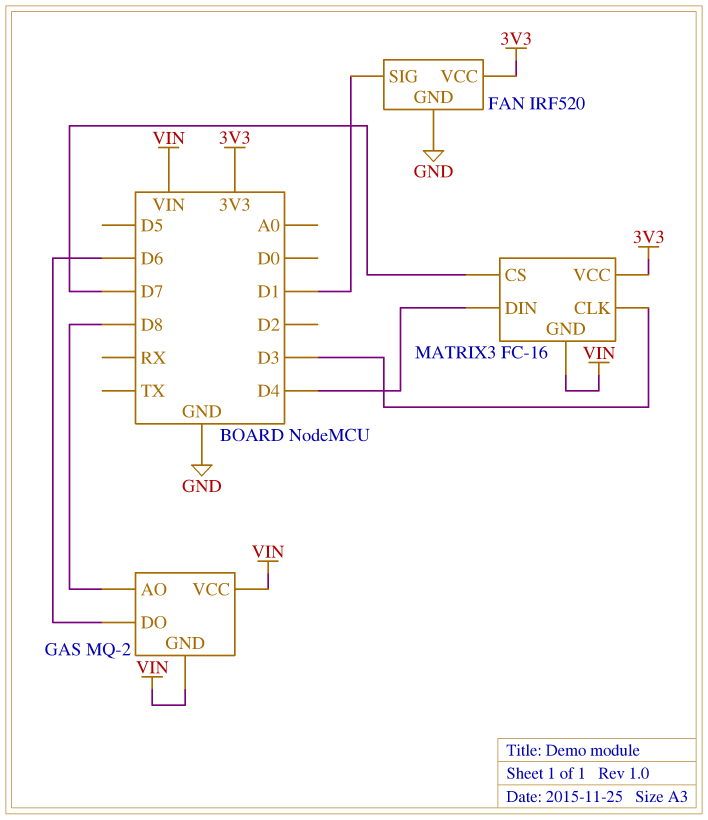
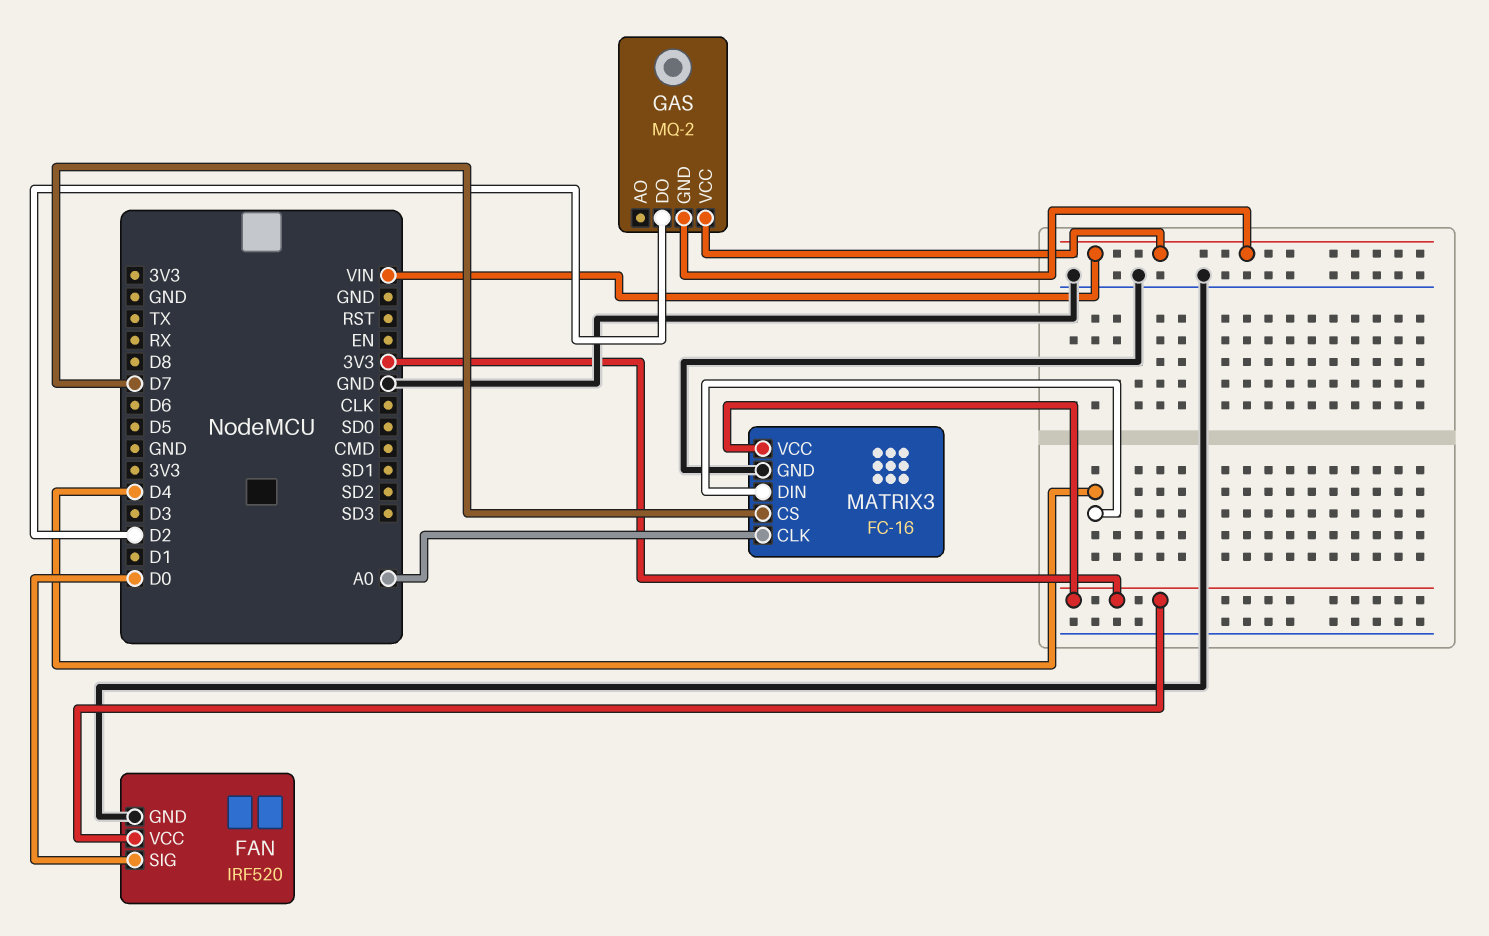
FAN pin SIG: D1 -> D0
GAS pin AO: D8 -> none
GAS pin DO: D6 -> D2
MATRIX3 pin CLK: D3 -> A0
MATRIX3 pin GND: VIN -> GND

